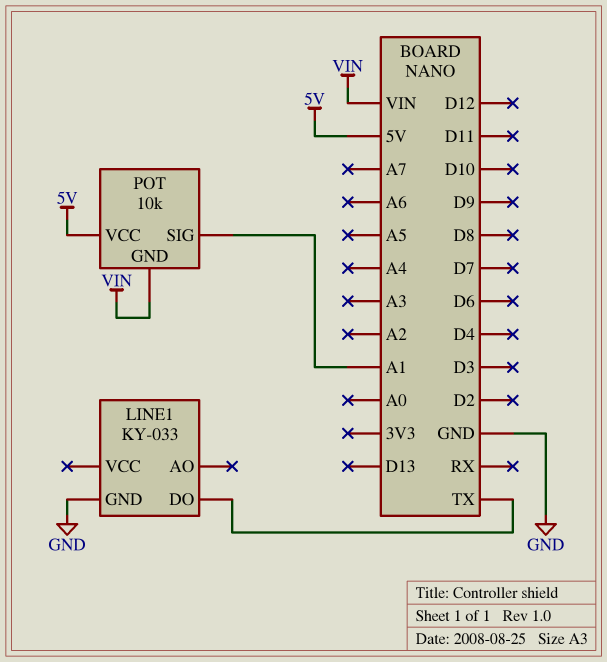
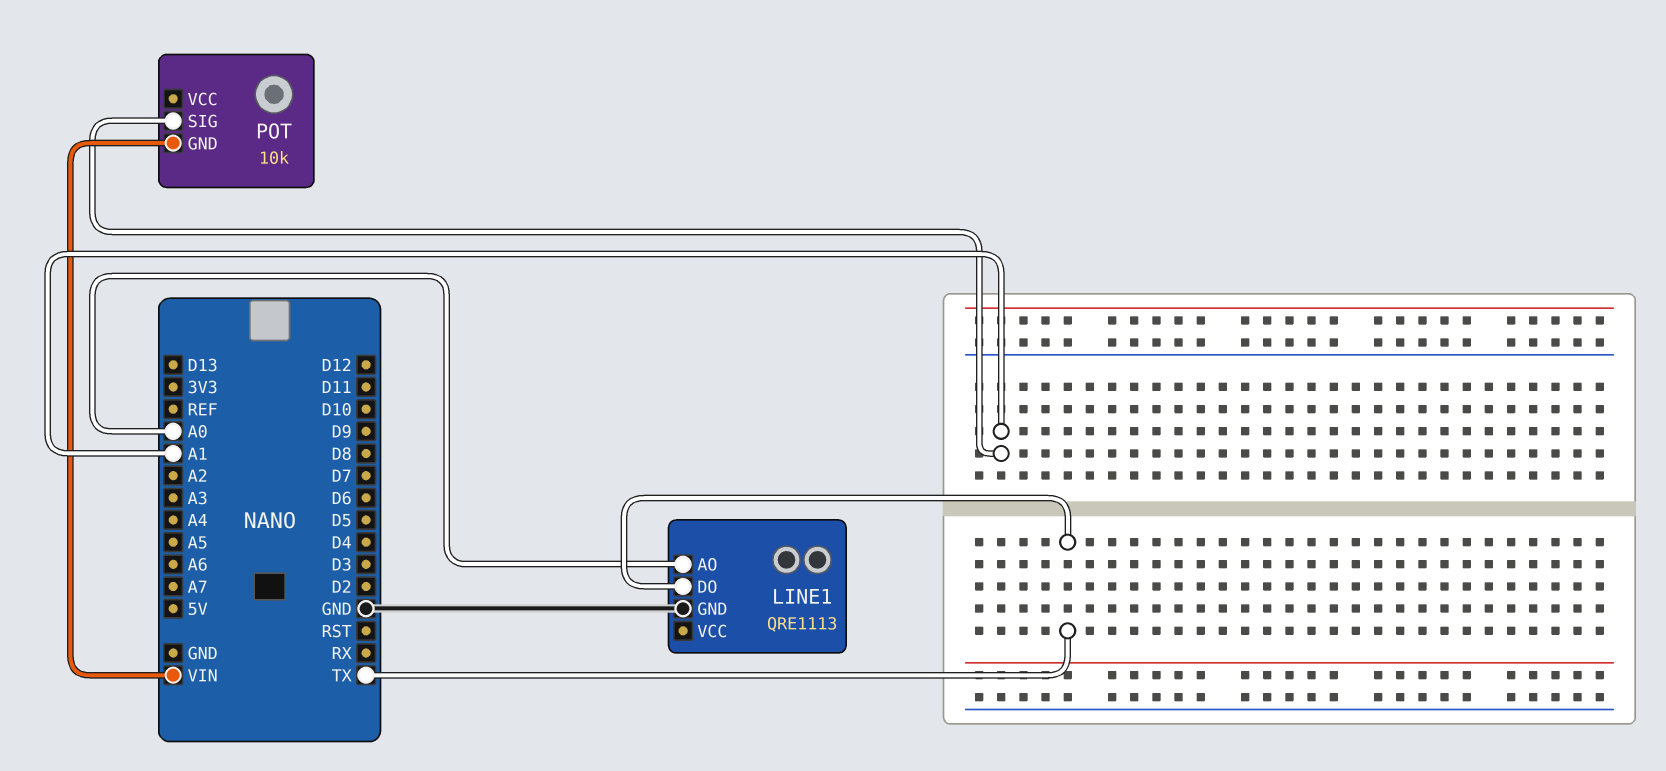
LINE1: KY-033 -> QRE1113
LINE1 pin AO: none -> A0
POT pin VCC: 5V -> none

